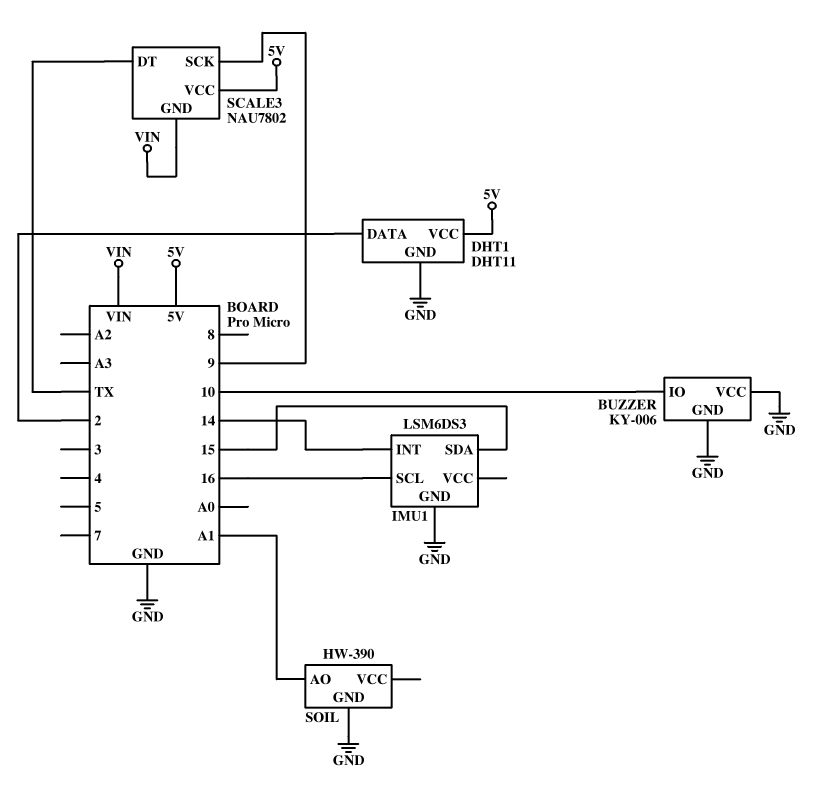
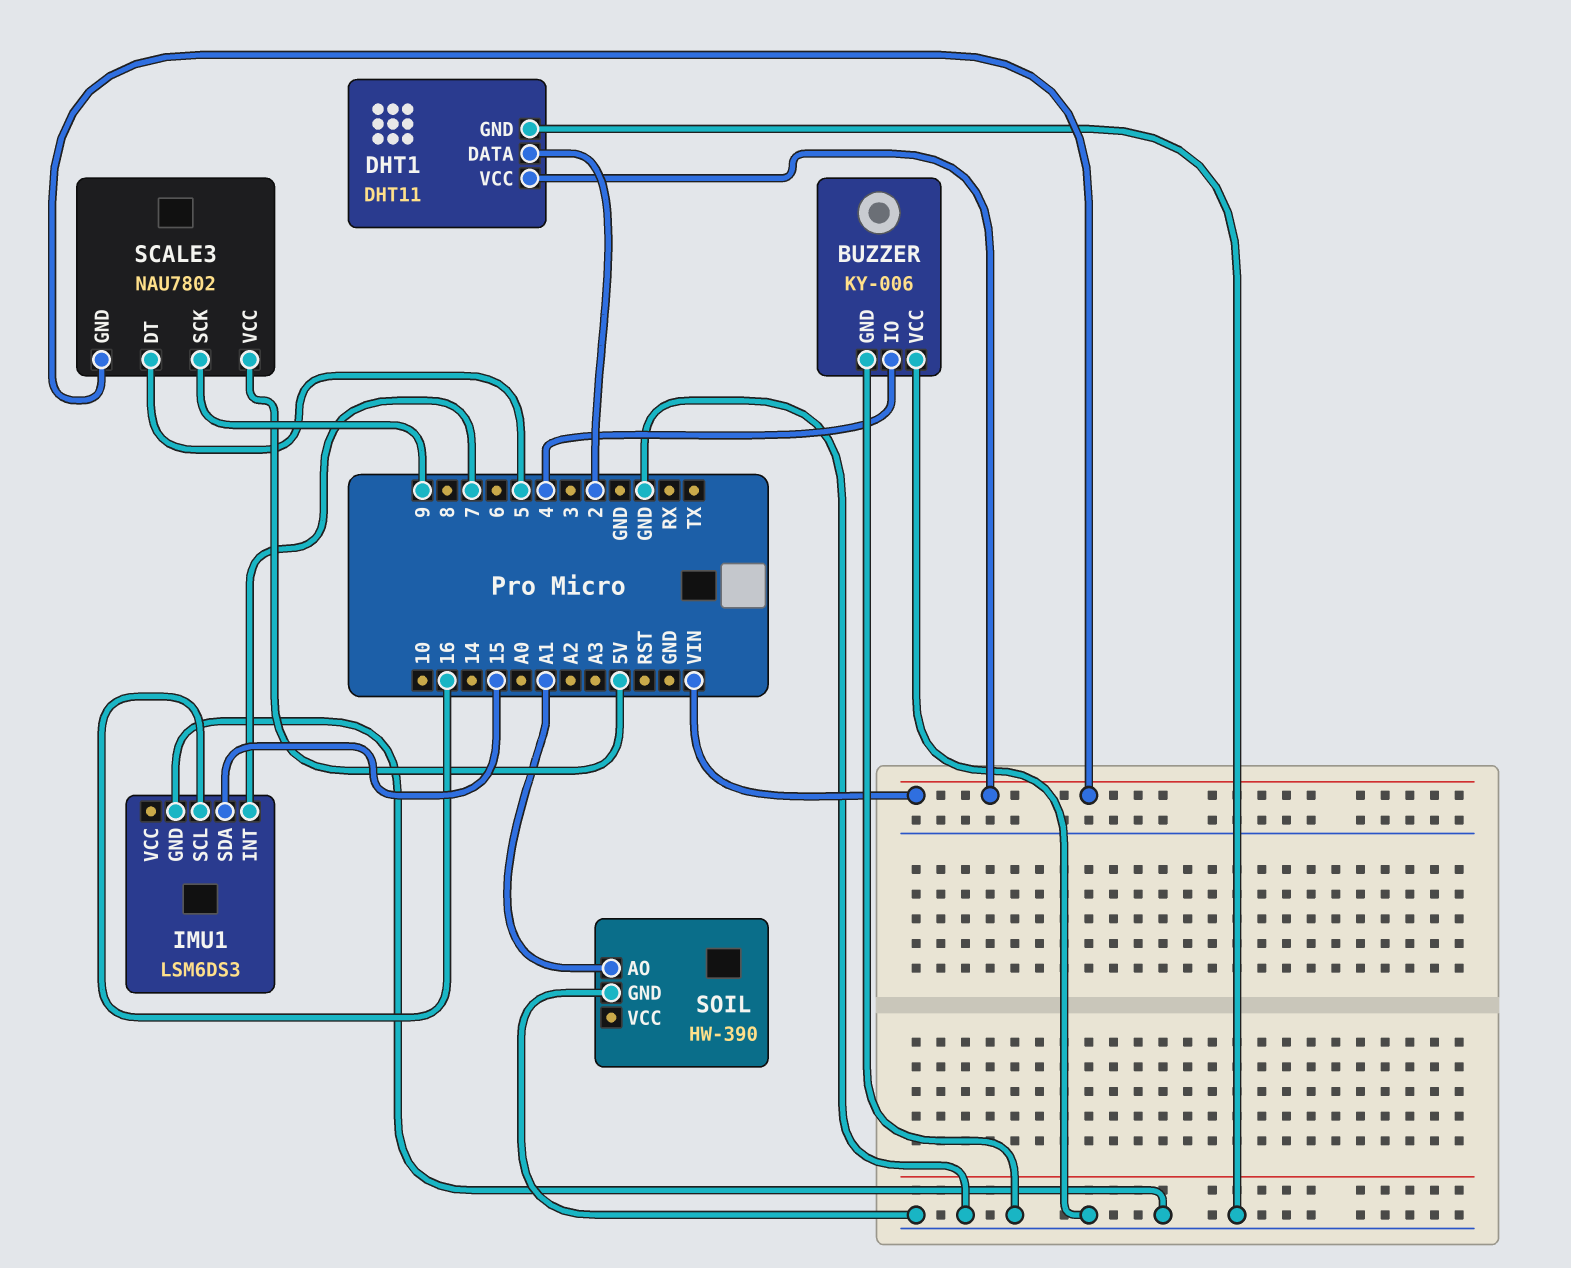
BUZZER pin IO: 10 -> 4
DHT1 pin VCC: 5V -> VIN
IMU1 pin INT: 14 -> 7
SCALE3 pin DT: TX -> 5

